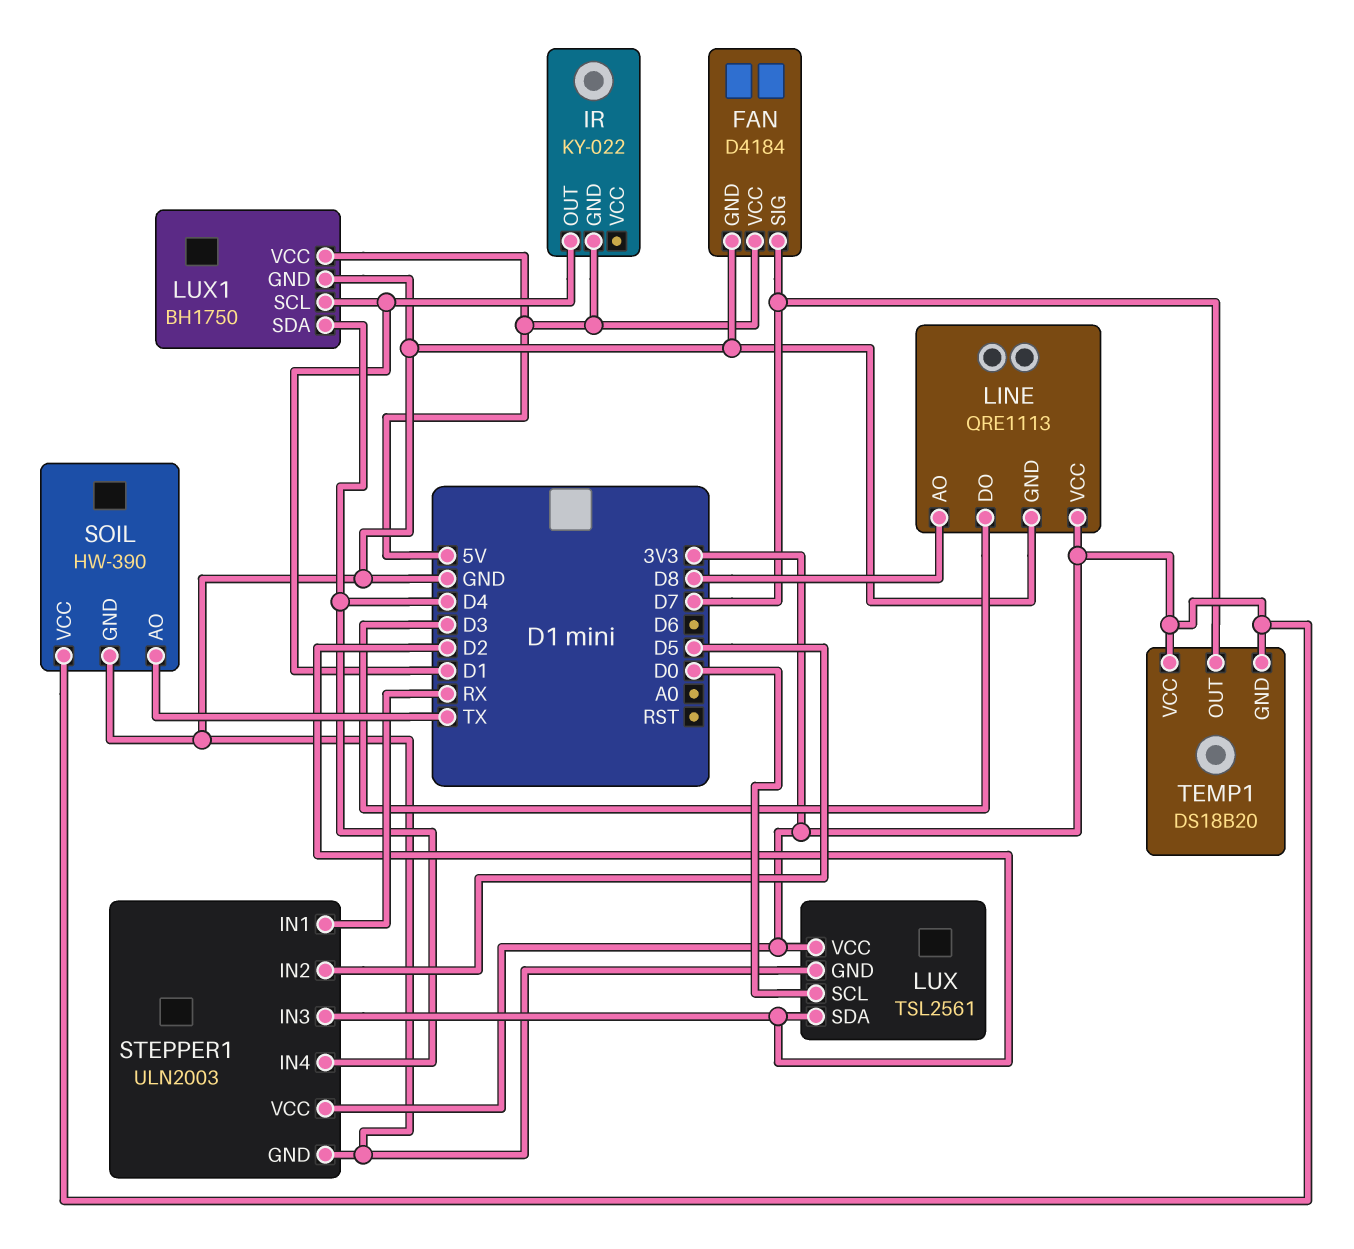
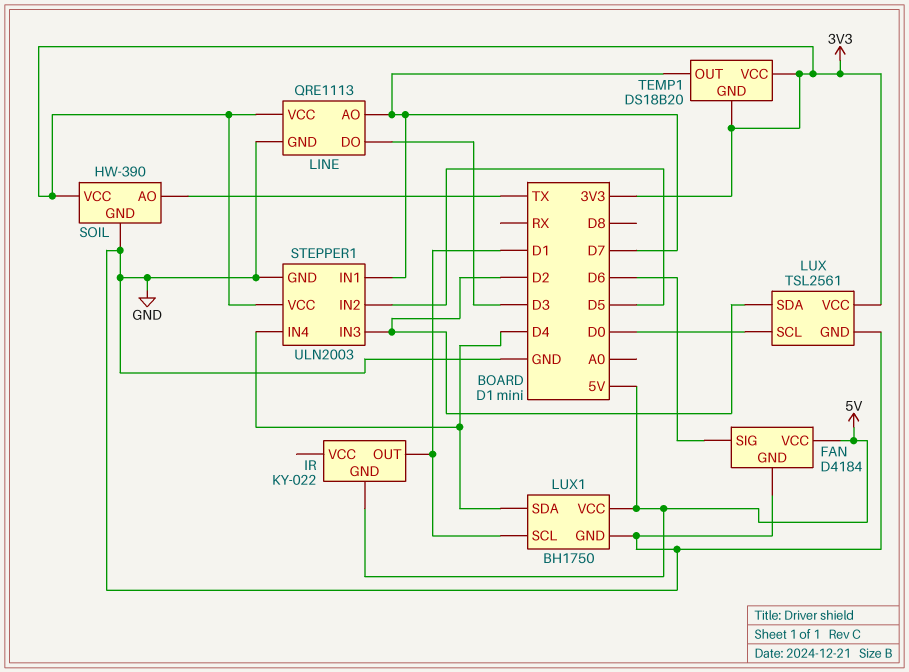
FAN pin SIG: D7 -> D6
LINE pin AO: D8 -> D7
STEPPER1 pin IN1: RX -> D7

